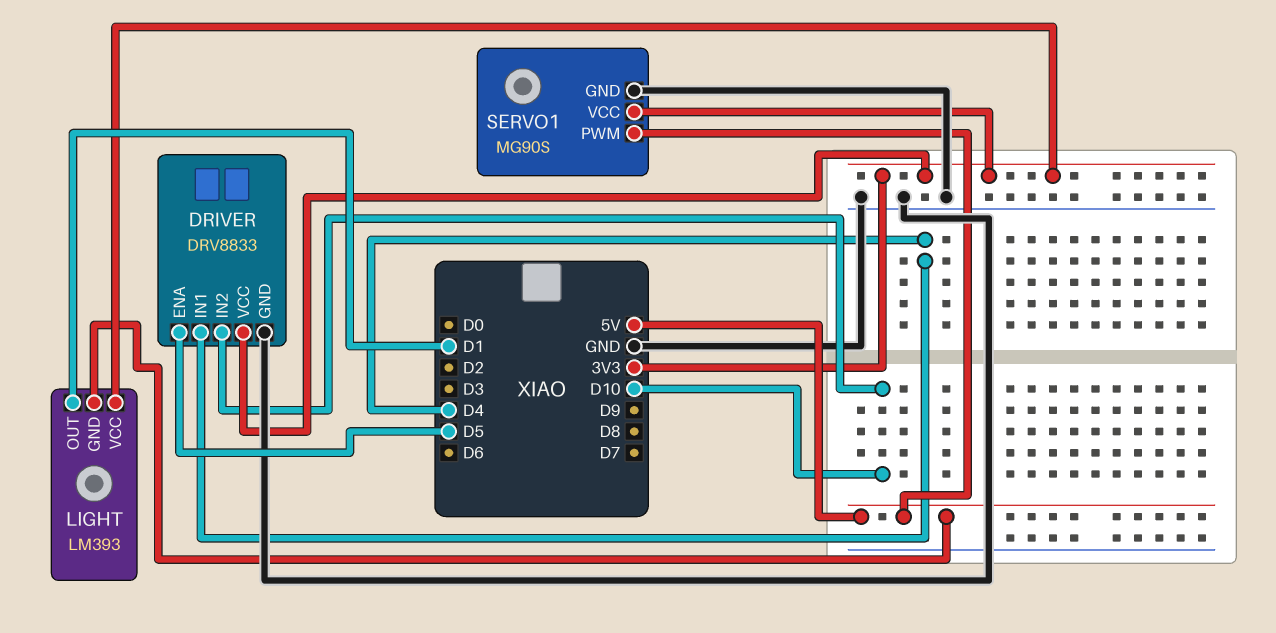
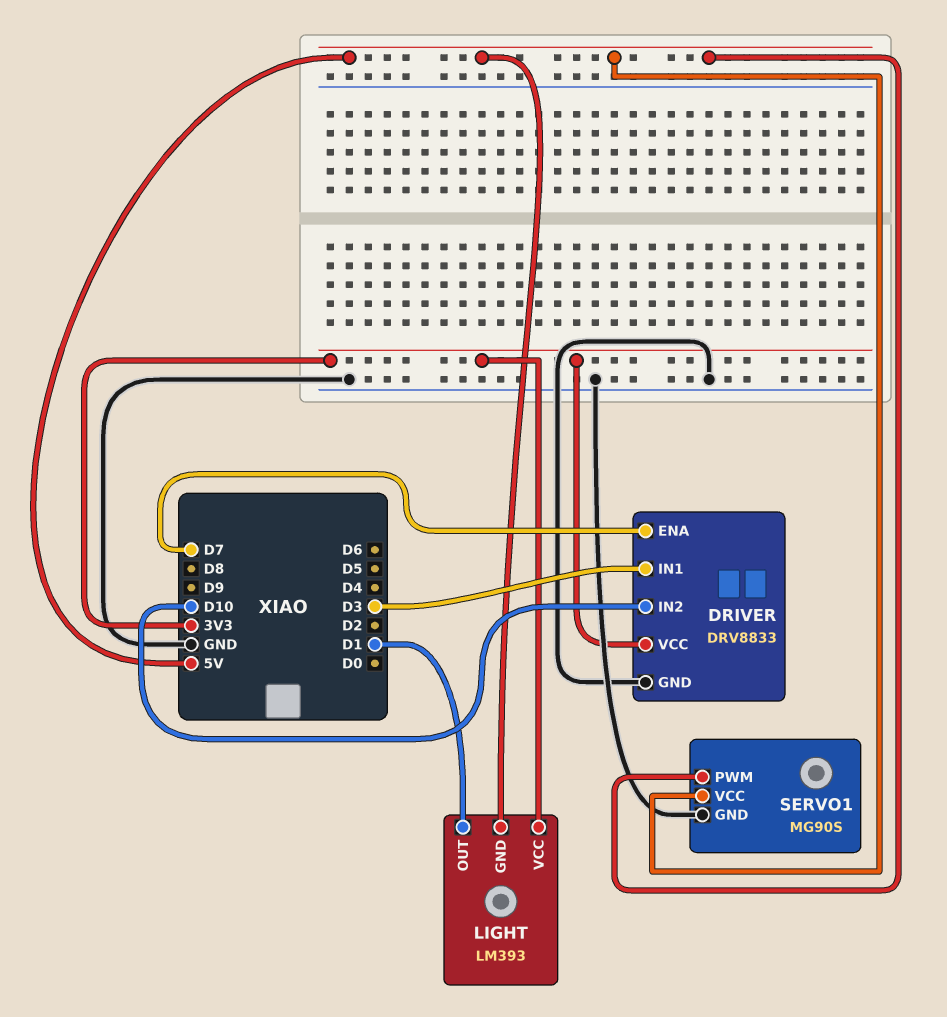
DRIVER pin ENA: D5 -> D7
DRIVER pin IN1: D4 -> D3
SERVO1 pin VCC: 3V3 -> 5V

